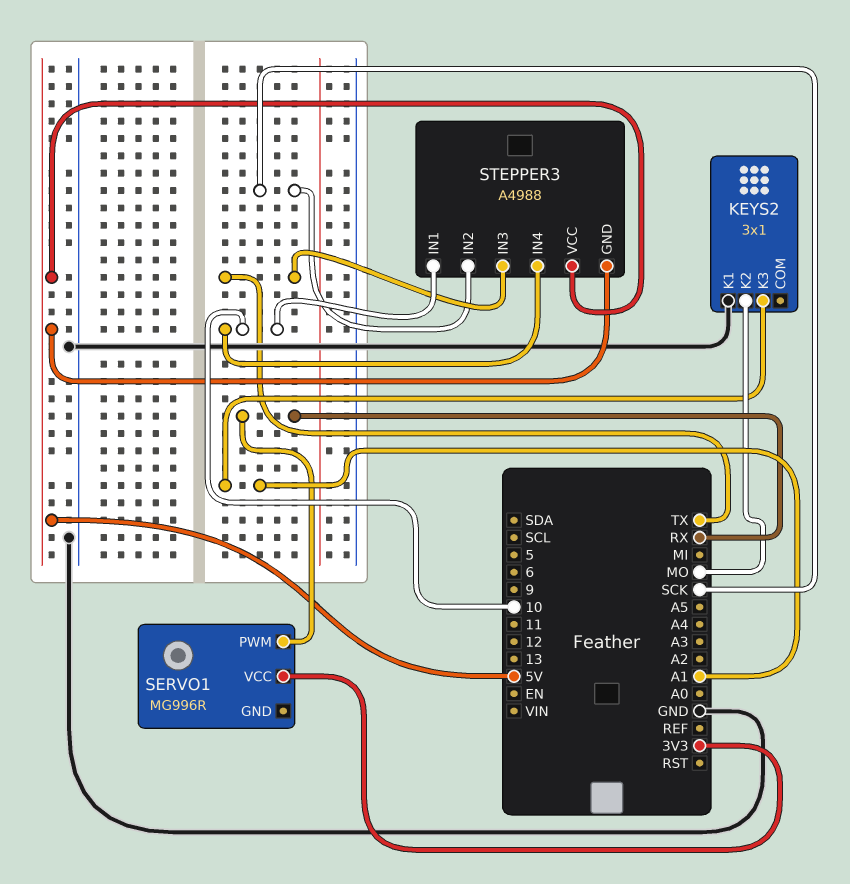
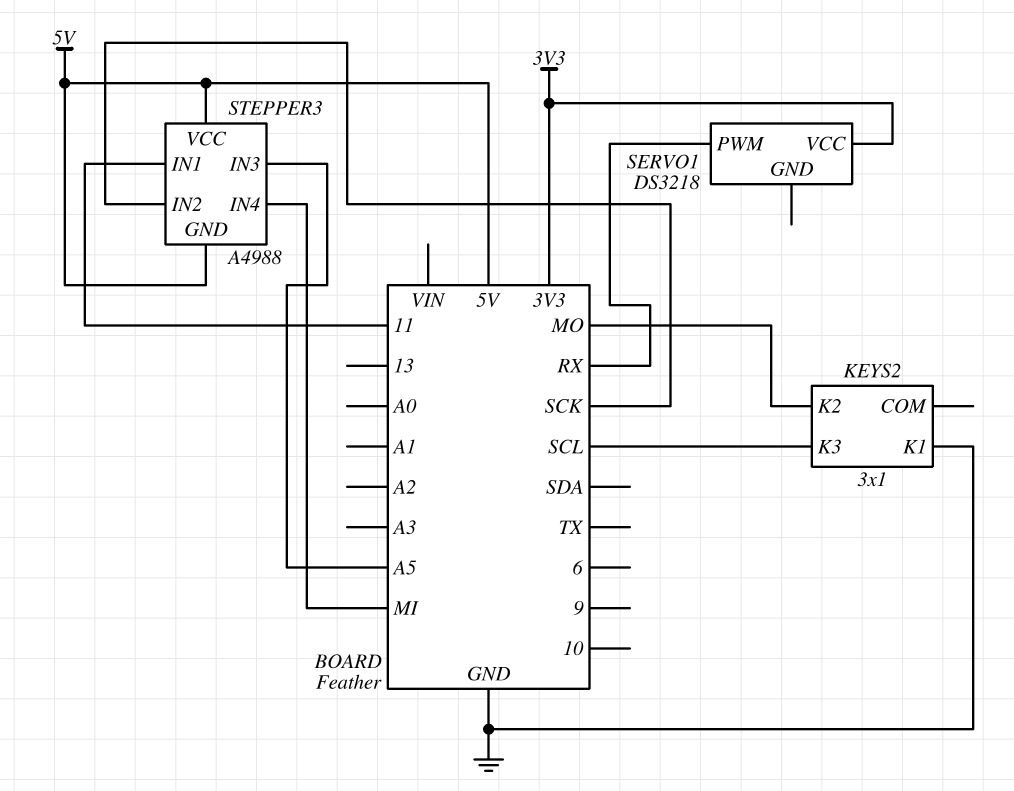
KEYS2 pin K3: A1 -> SCL
SERVO1: MG996R -> DS3218
STEPPER3 pin IN1: 10 -> 11
STEPPER3 pin IN3: TX -> A5
STEPPER3 pin IN4: 10 -> MI

